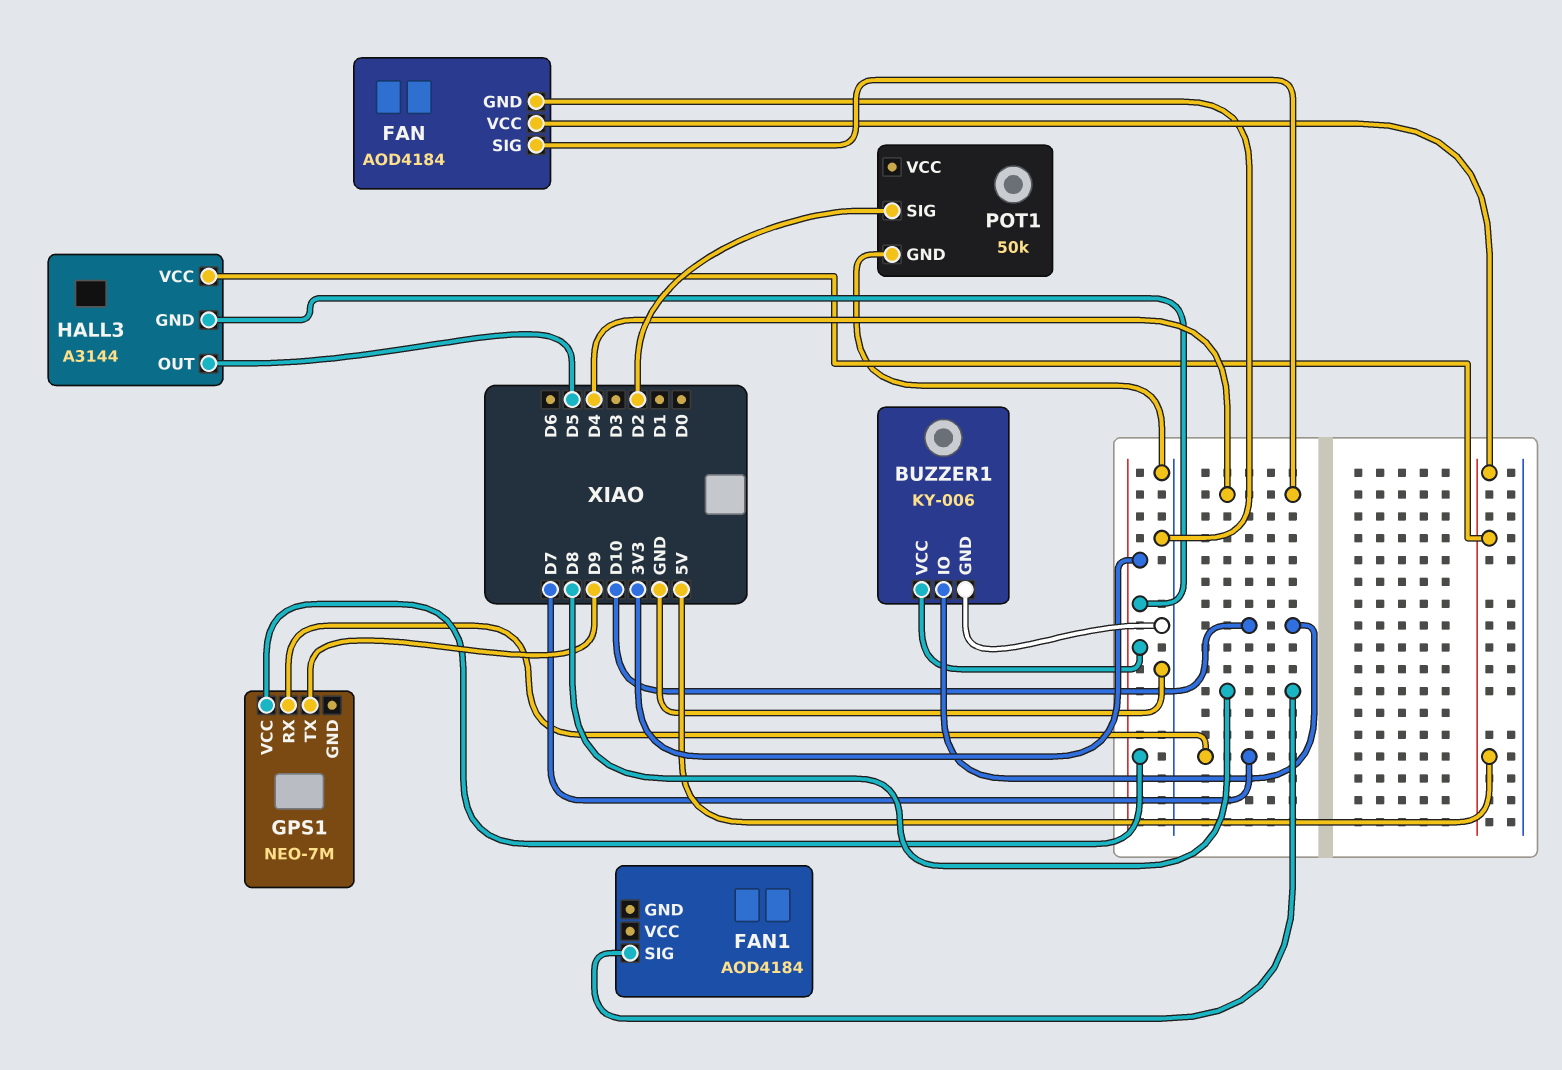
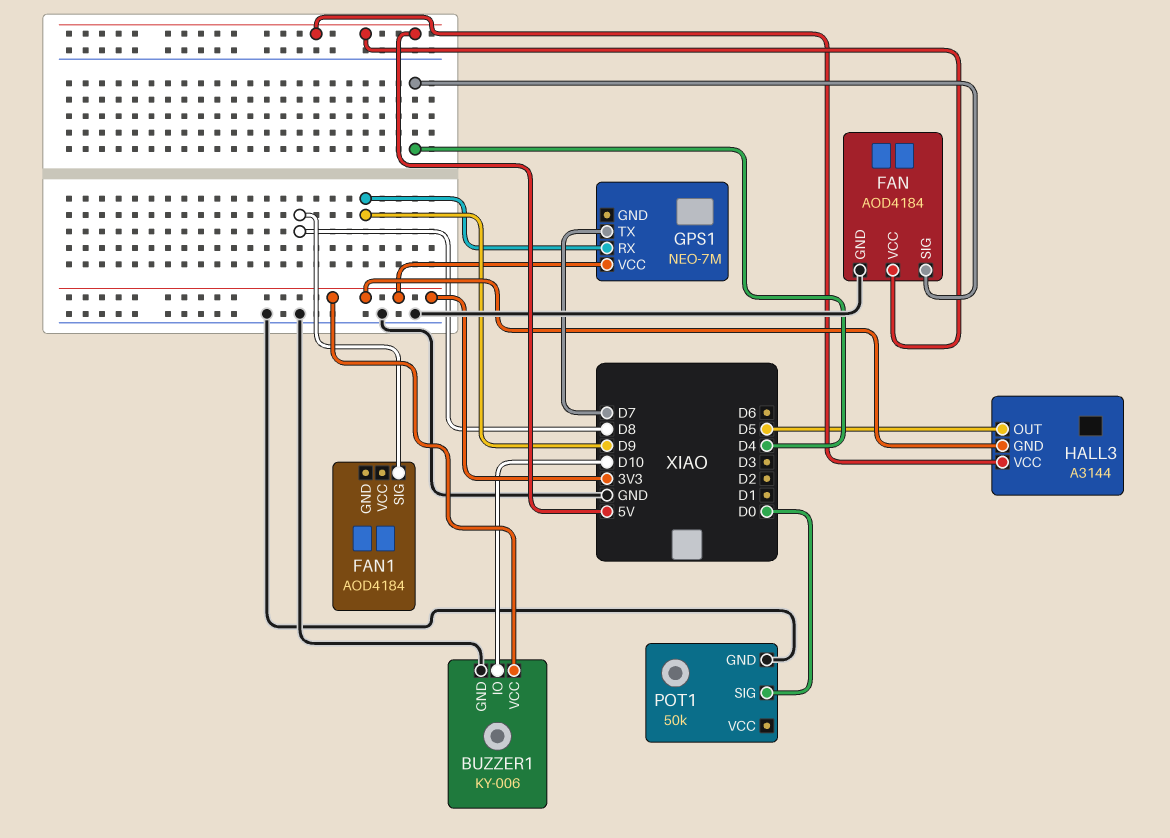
GPS1 pin RX: D7 -> D9
GPS1 pin TX: D9 -> D7
POT1 pin SIG: D2 -> D0

